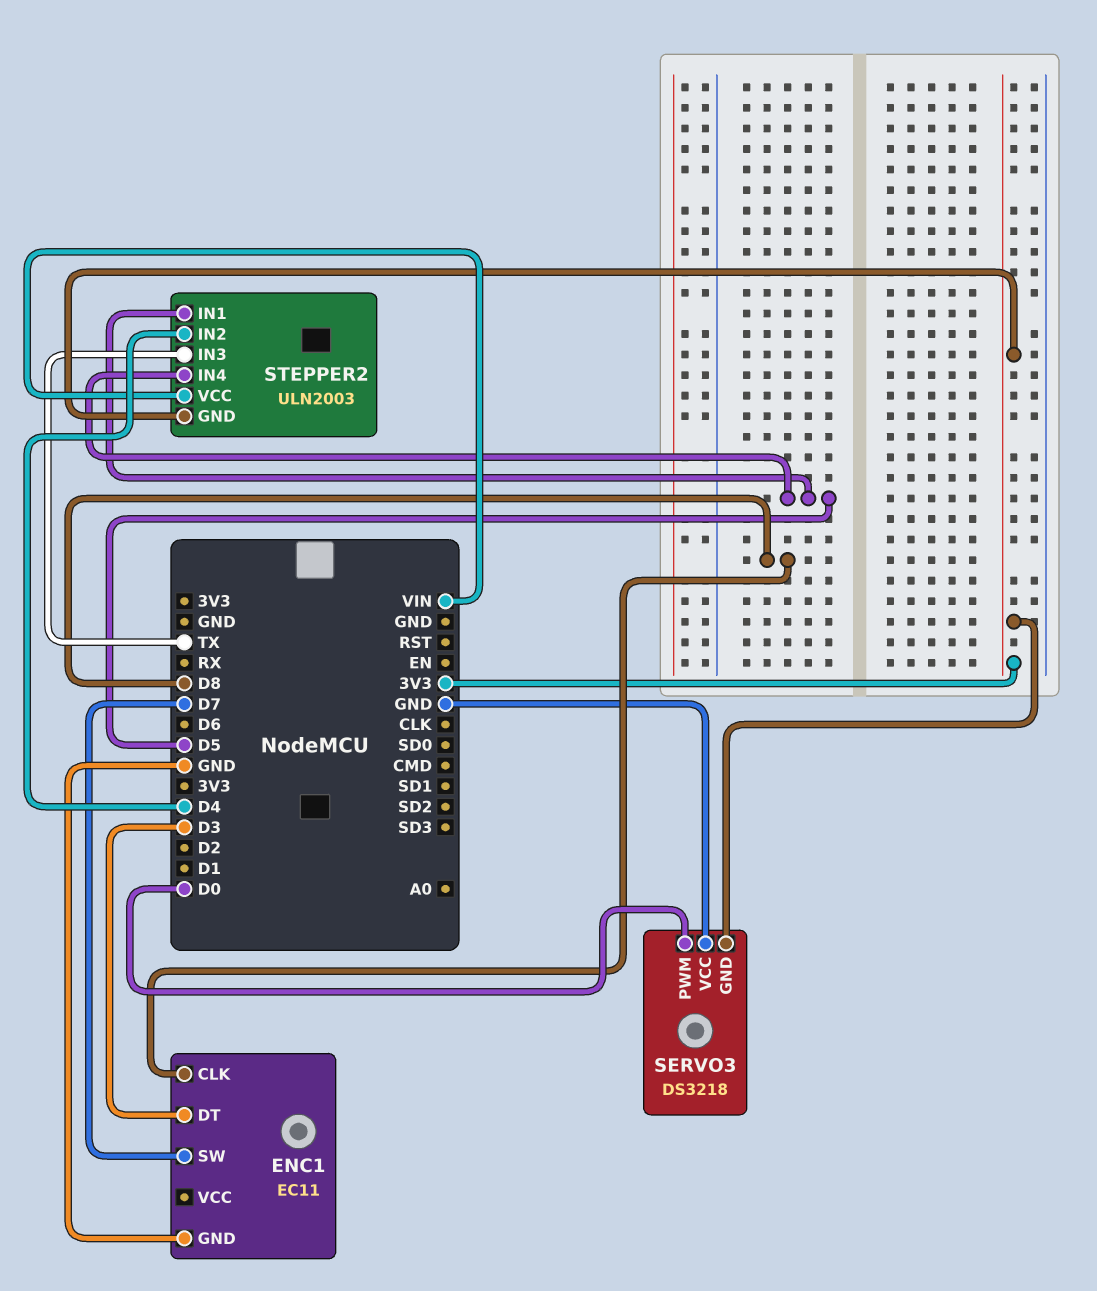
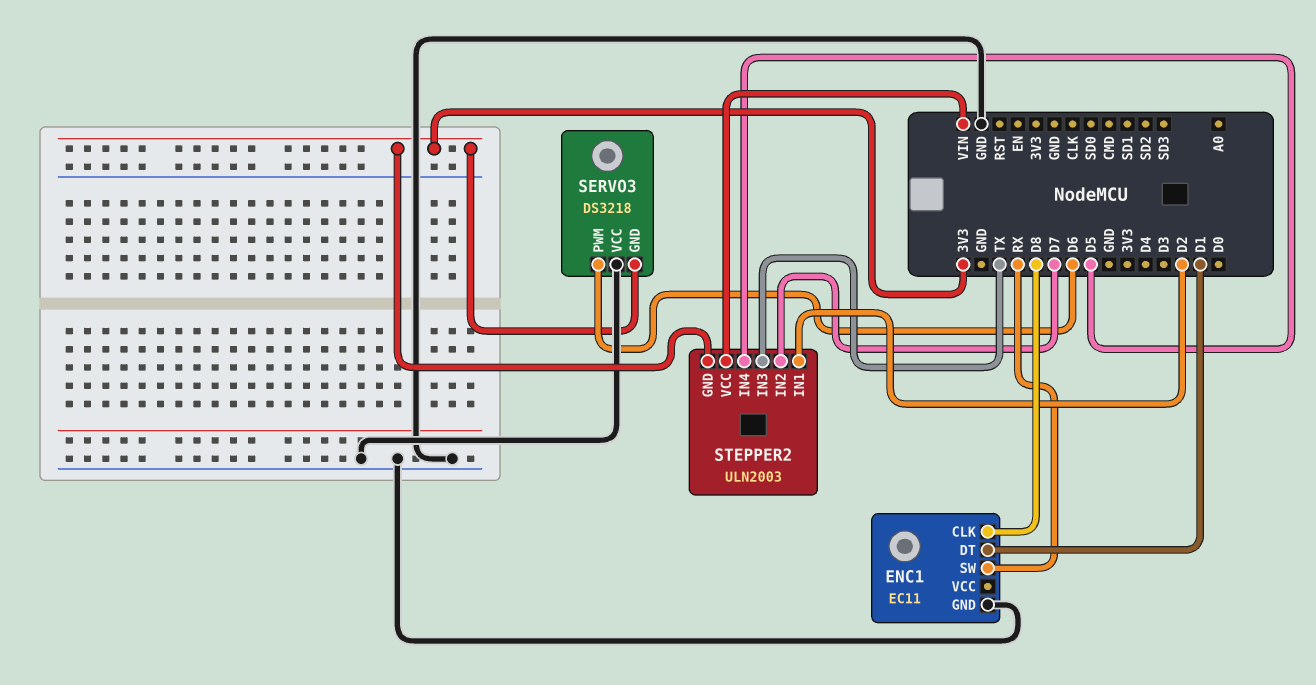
ENC1 pin DT: D3 -> D1
ENC1 pin SW: D7 -> RX
SERVO3 pin PWM: D0 -> D6
STEPPER2 pin IN1: D5 -> D2
STEPPER2 pin IN2: D4 -> D7

